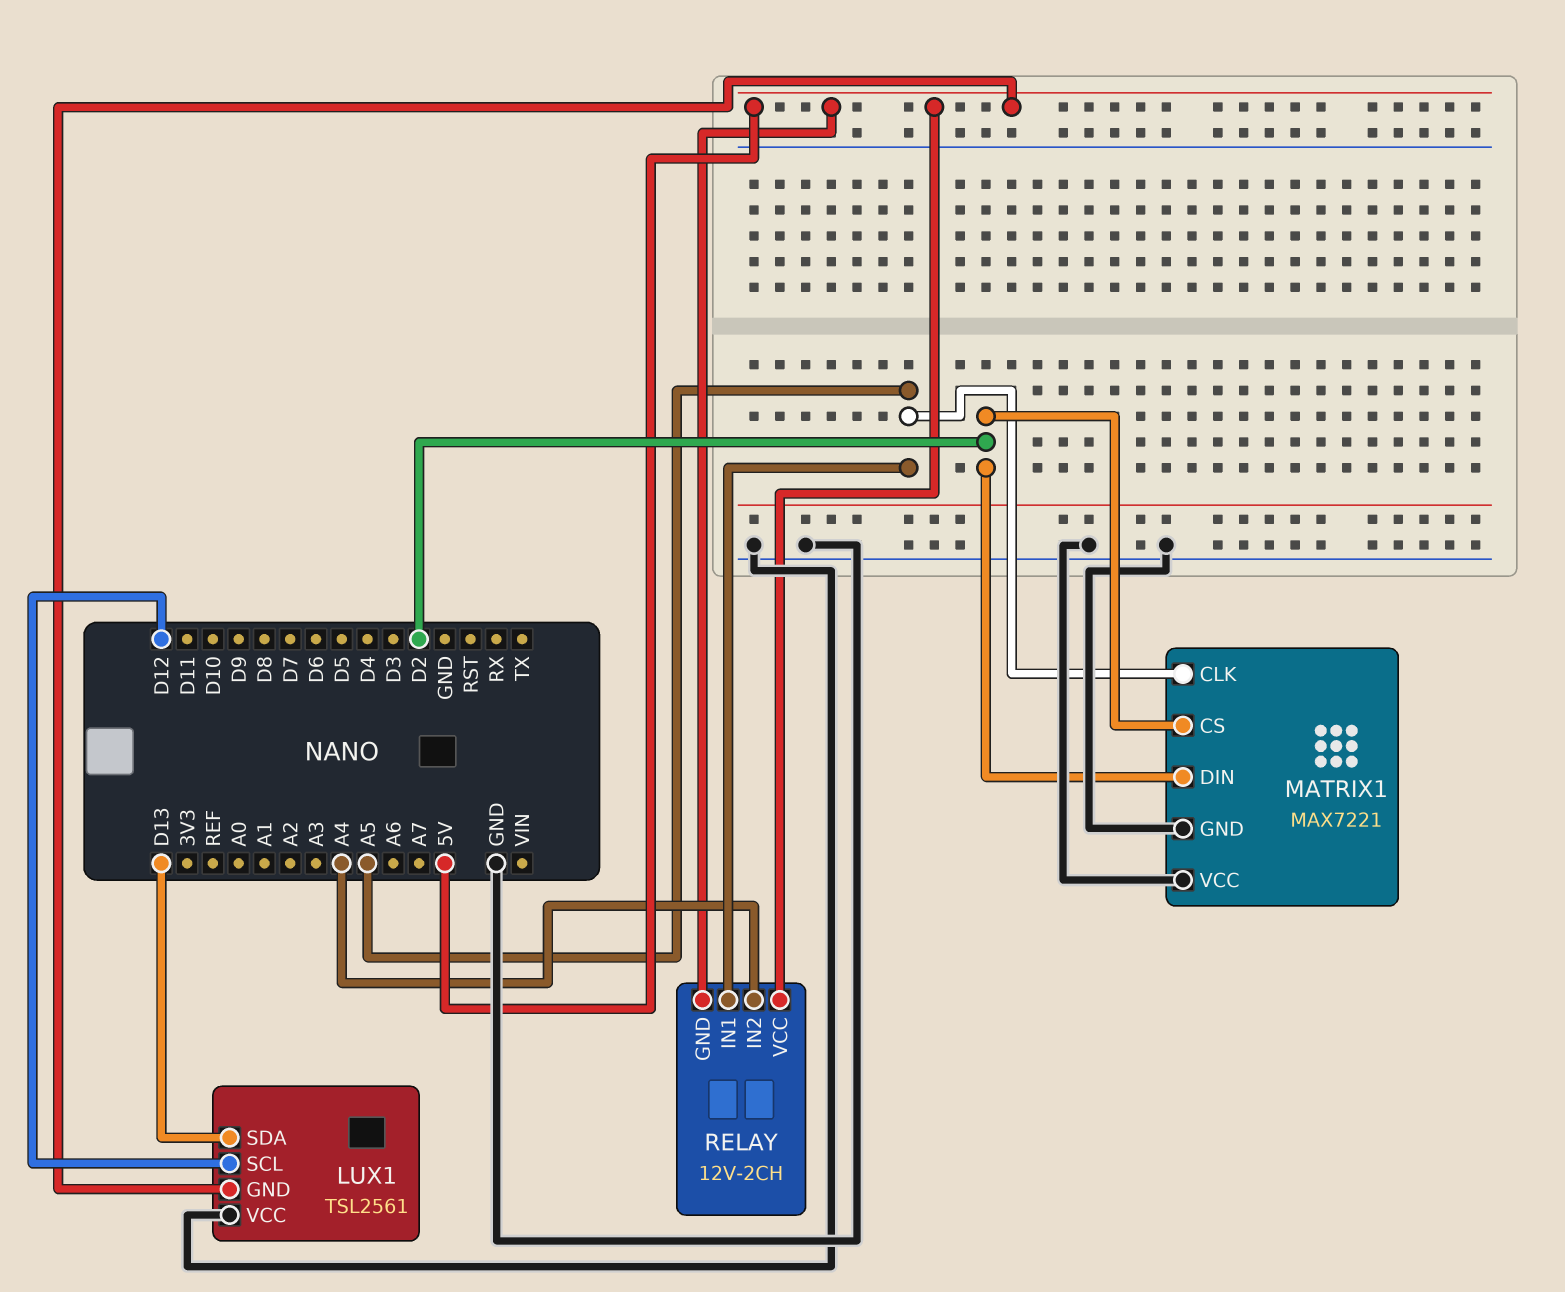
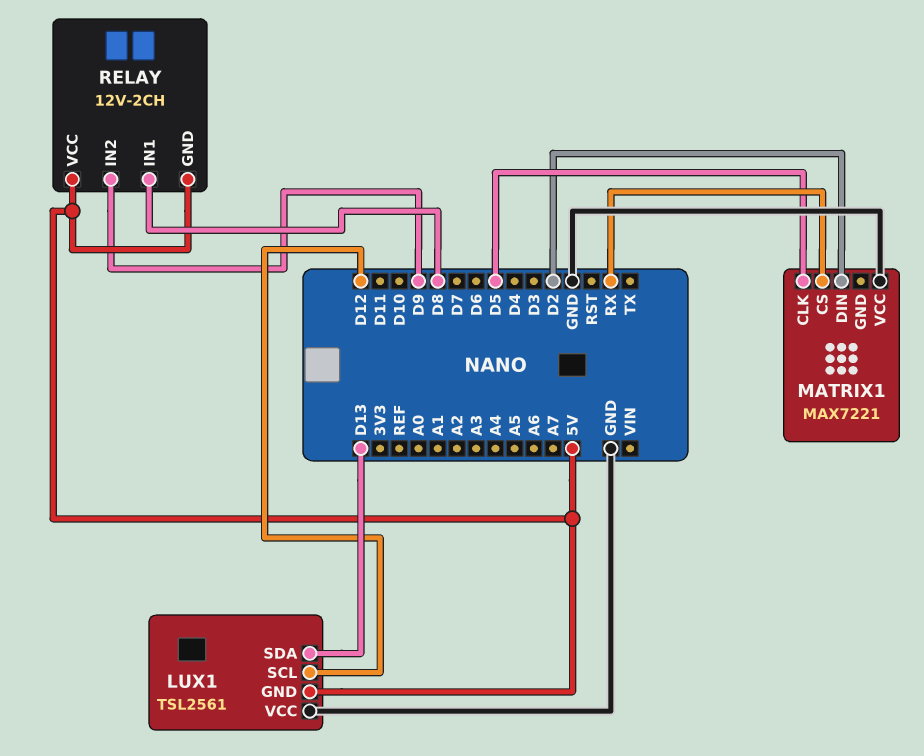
MATRIX1 pin CLK: A5 -> D5
MATRIX1 pin CS: D2 -> RX
MATRIX1 pin GND: GND -> none
RELAY pin IN1: A5 -> D8
RELAY pin IN2: A4 -> D9

